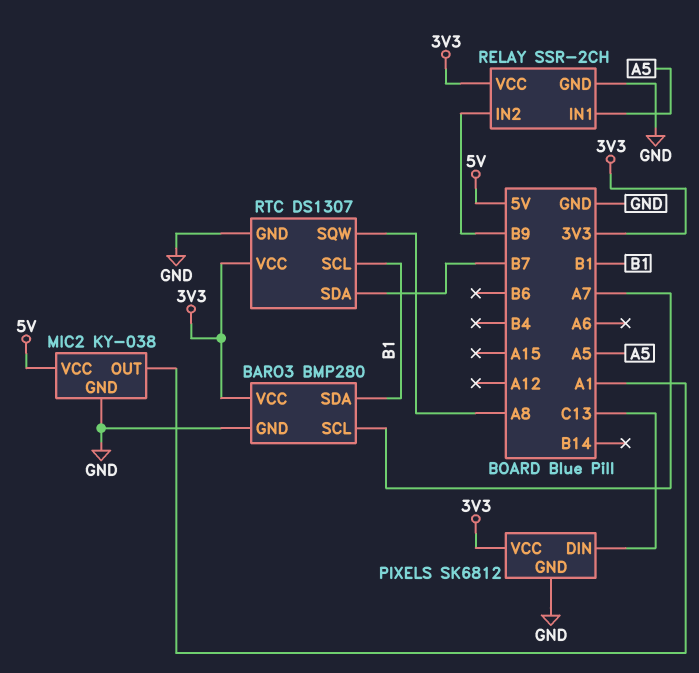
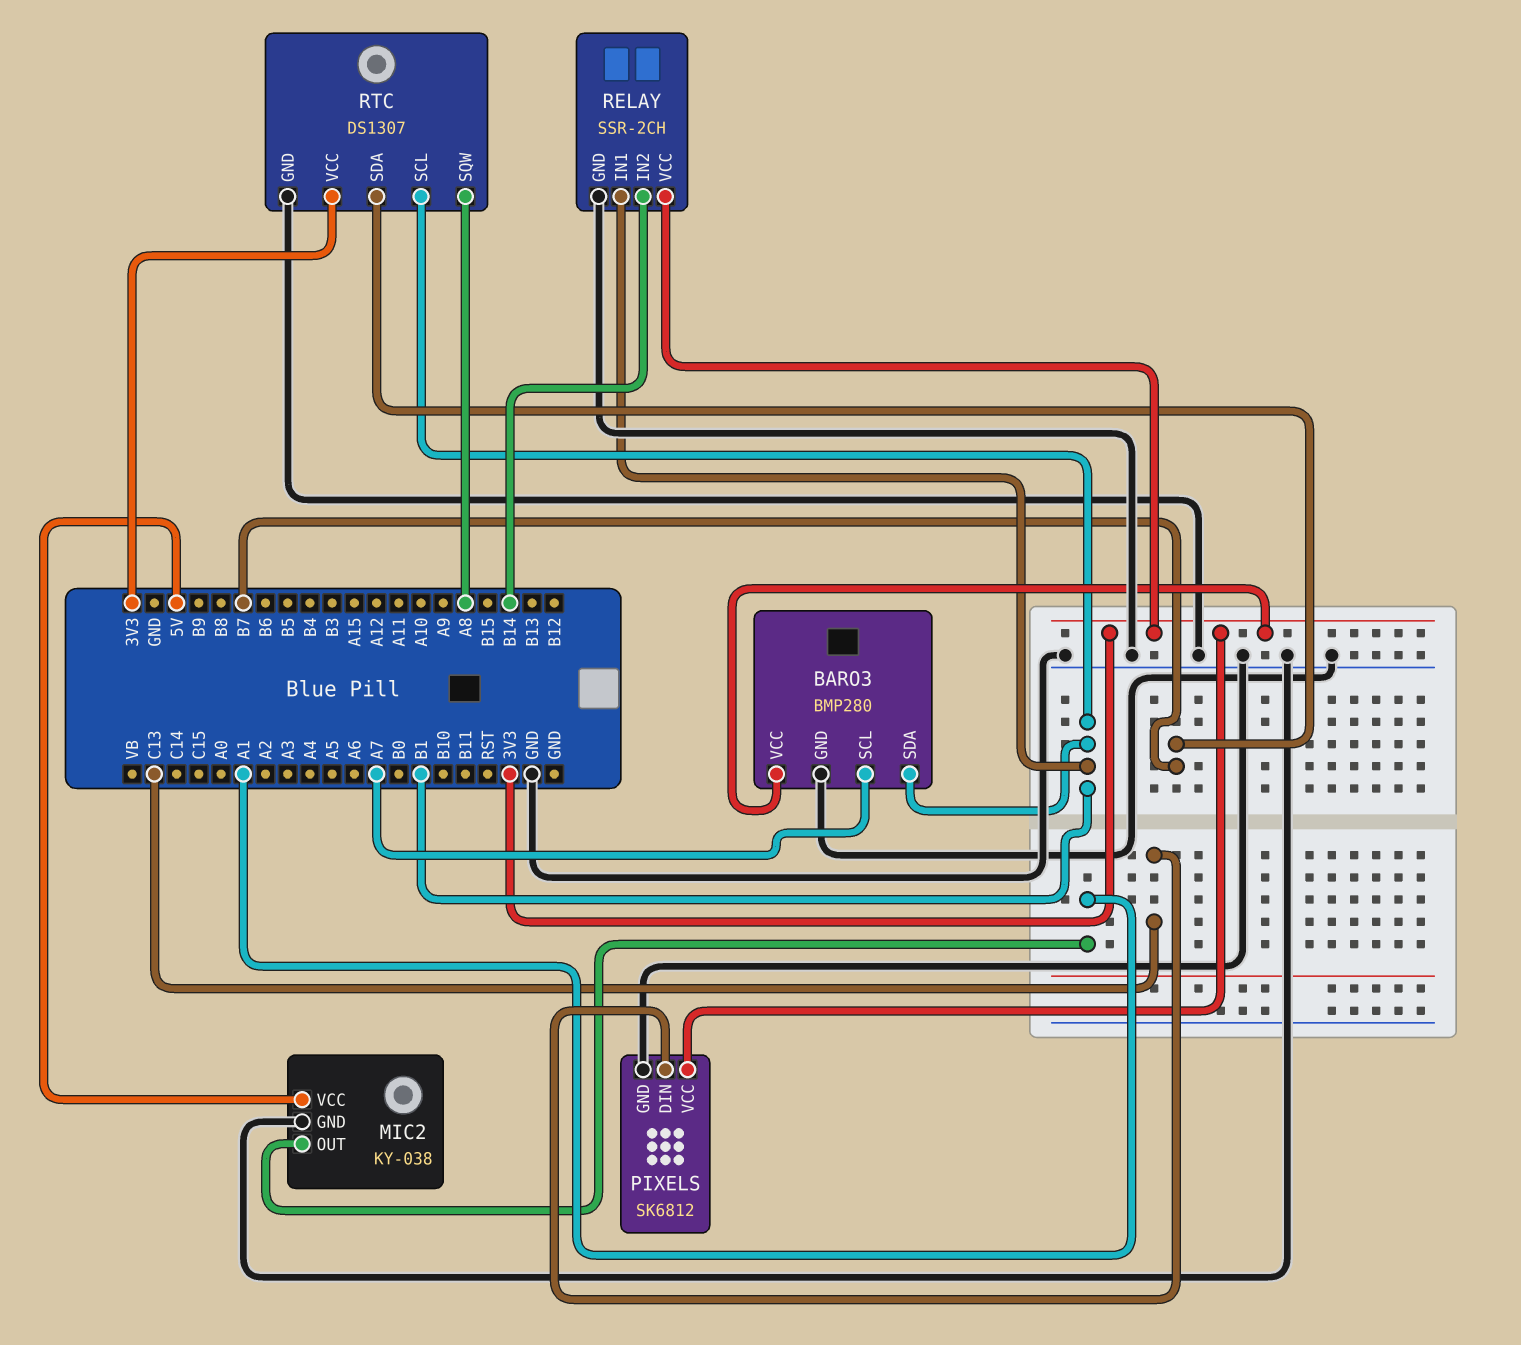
RELAY pin IN1: A5 -> B1
RELAY pin IN2: B9 -> B14

